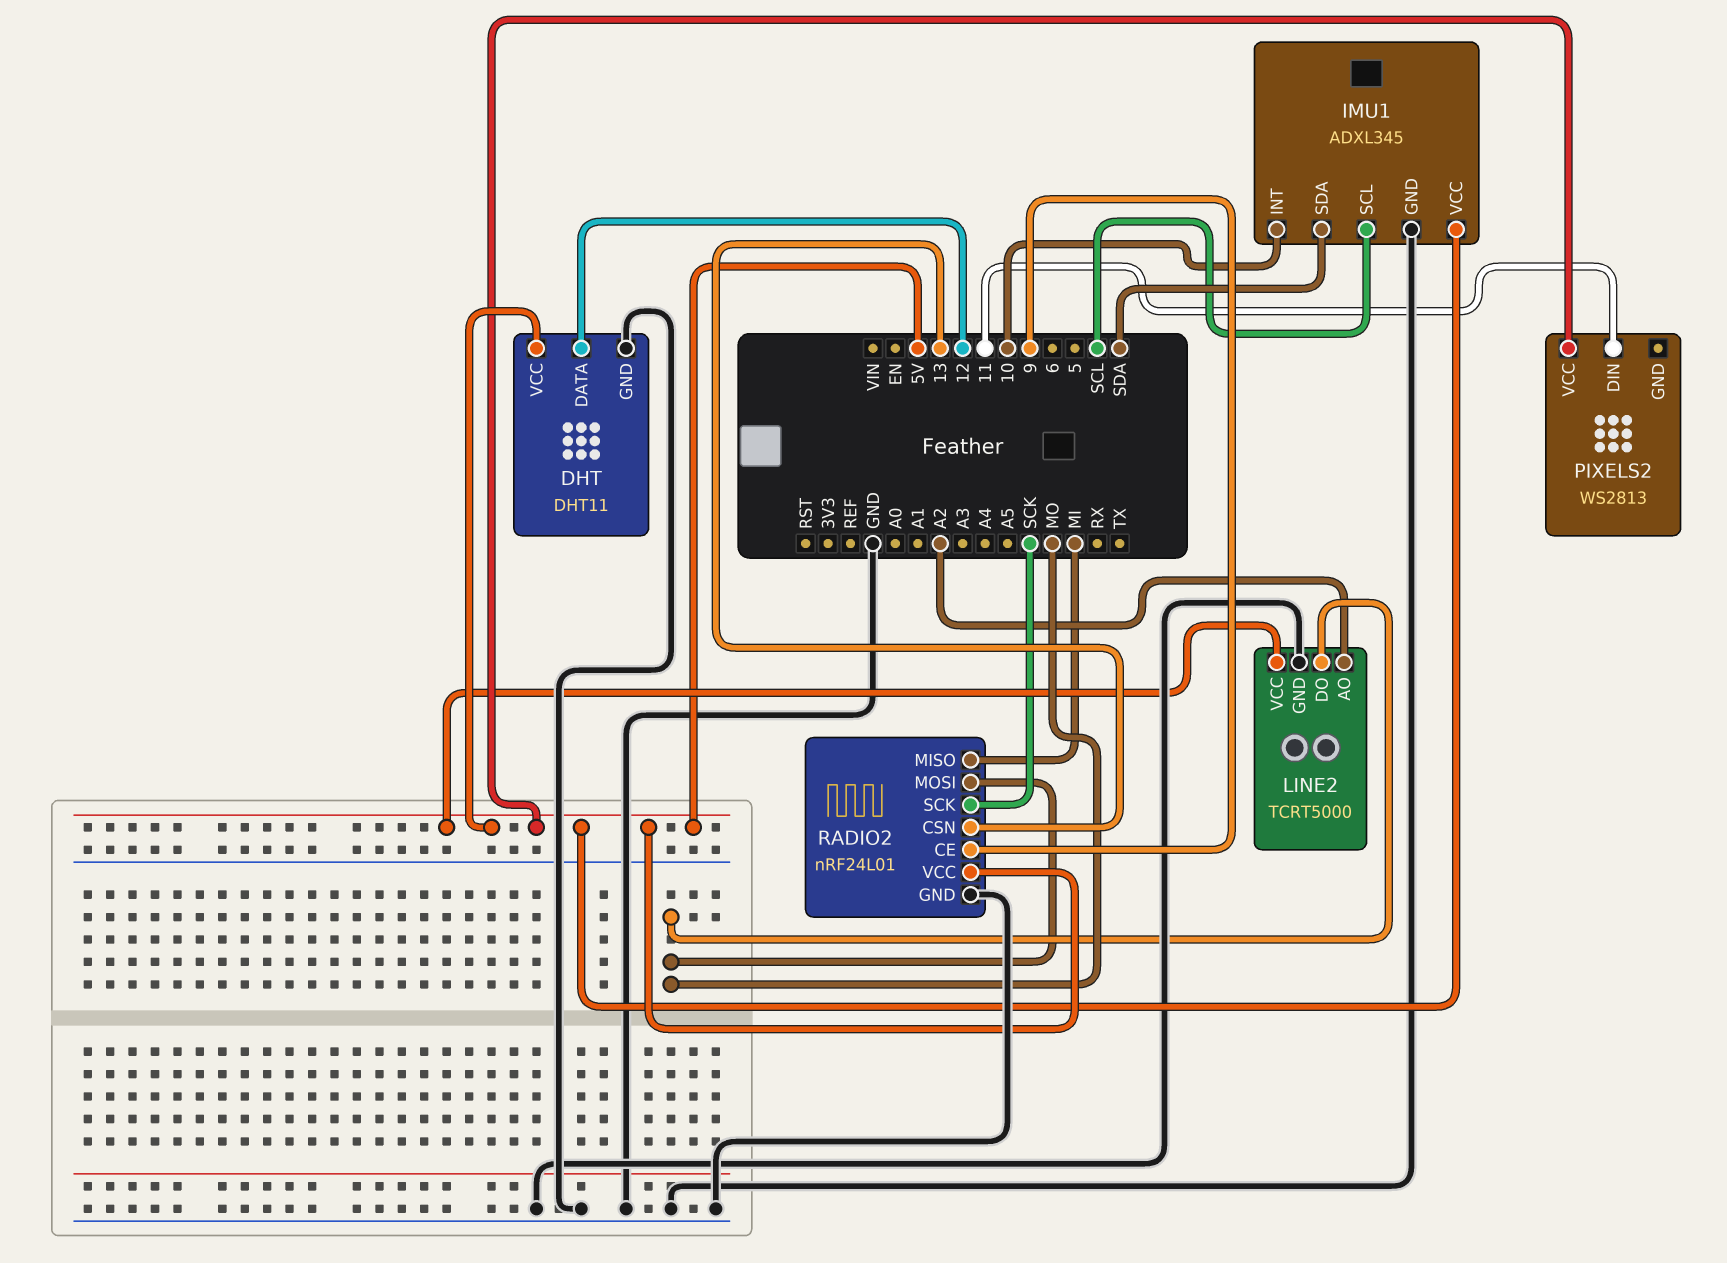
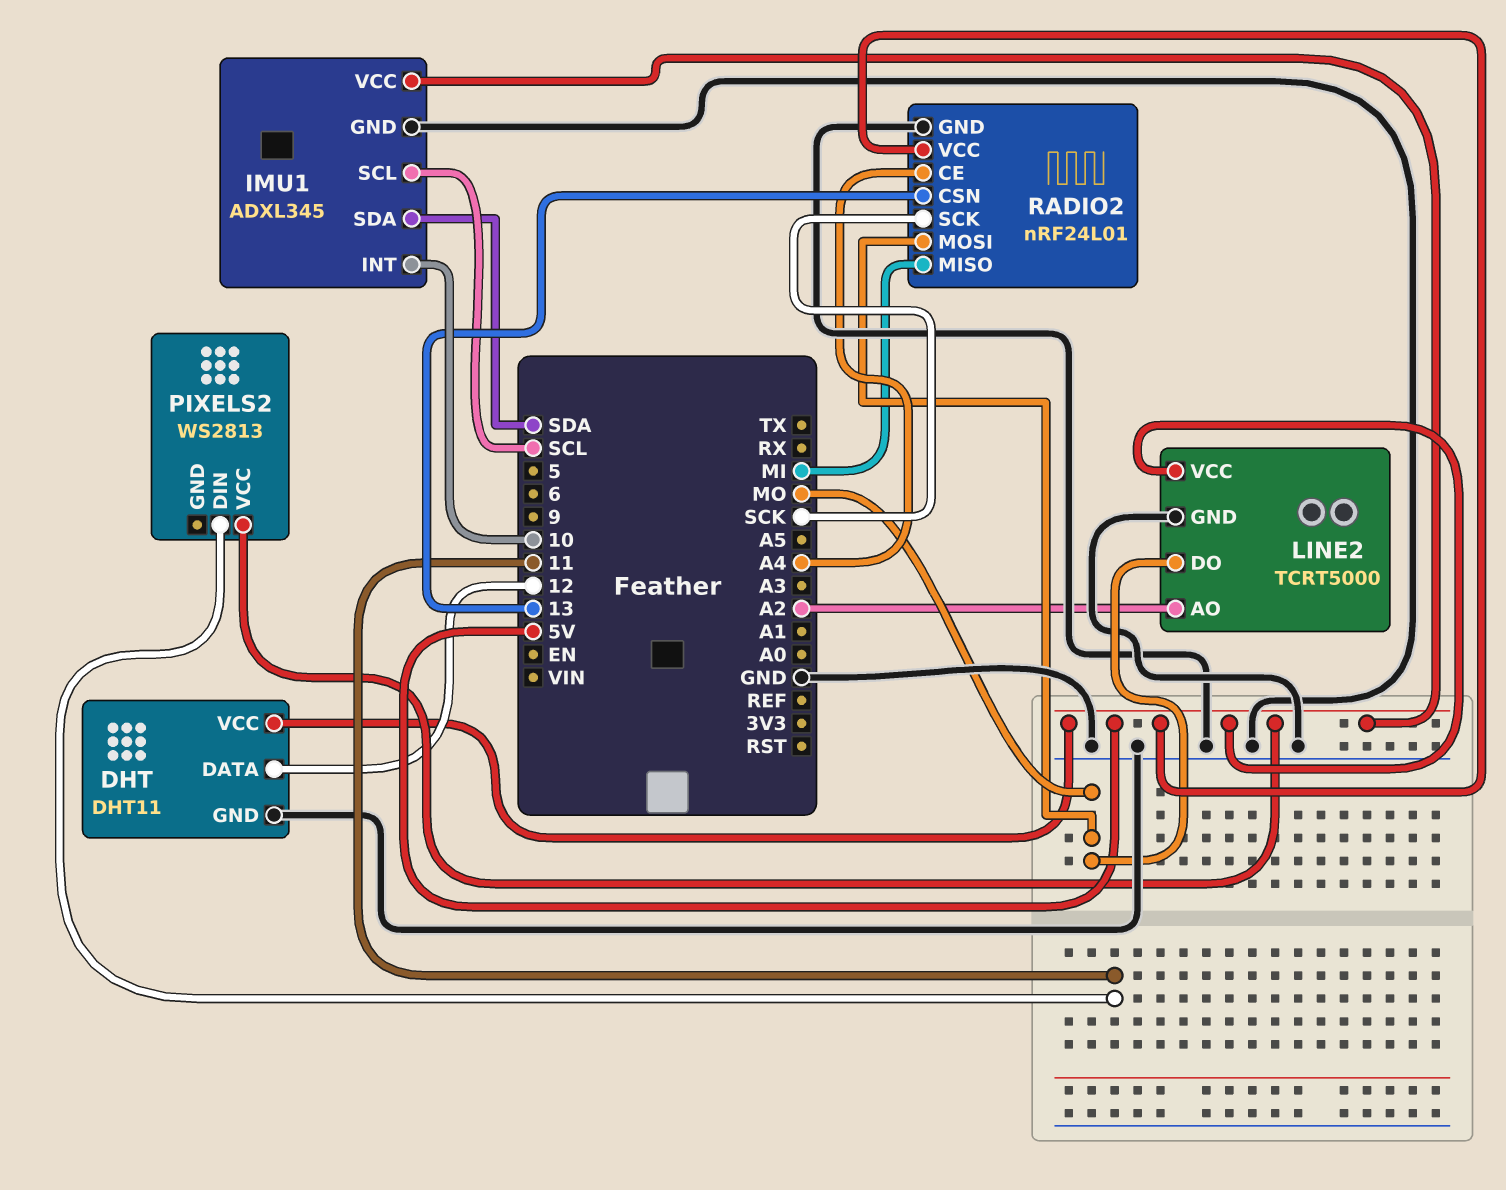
RADIO2 pin CE: 9 -> A4

